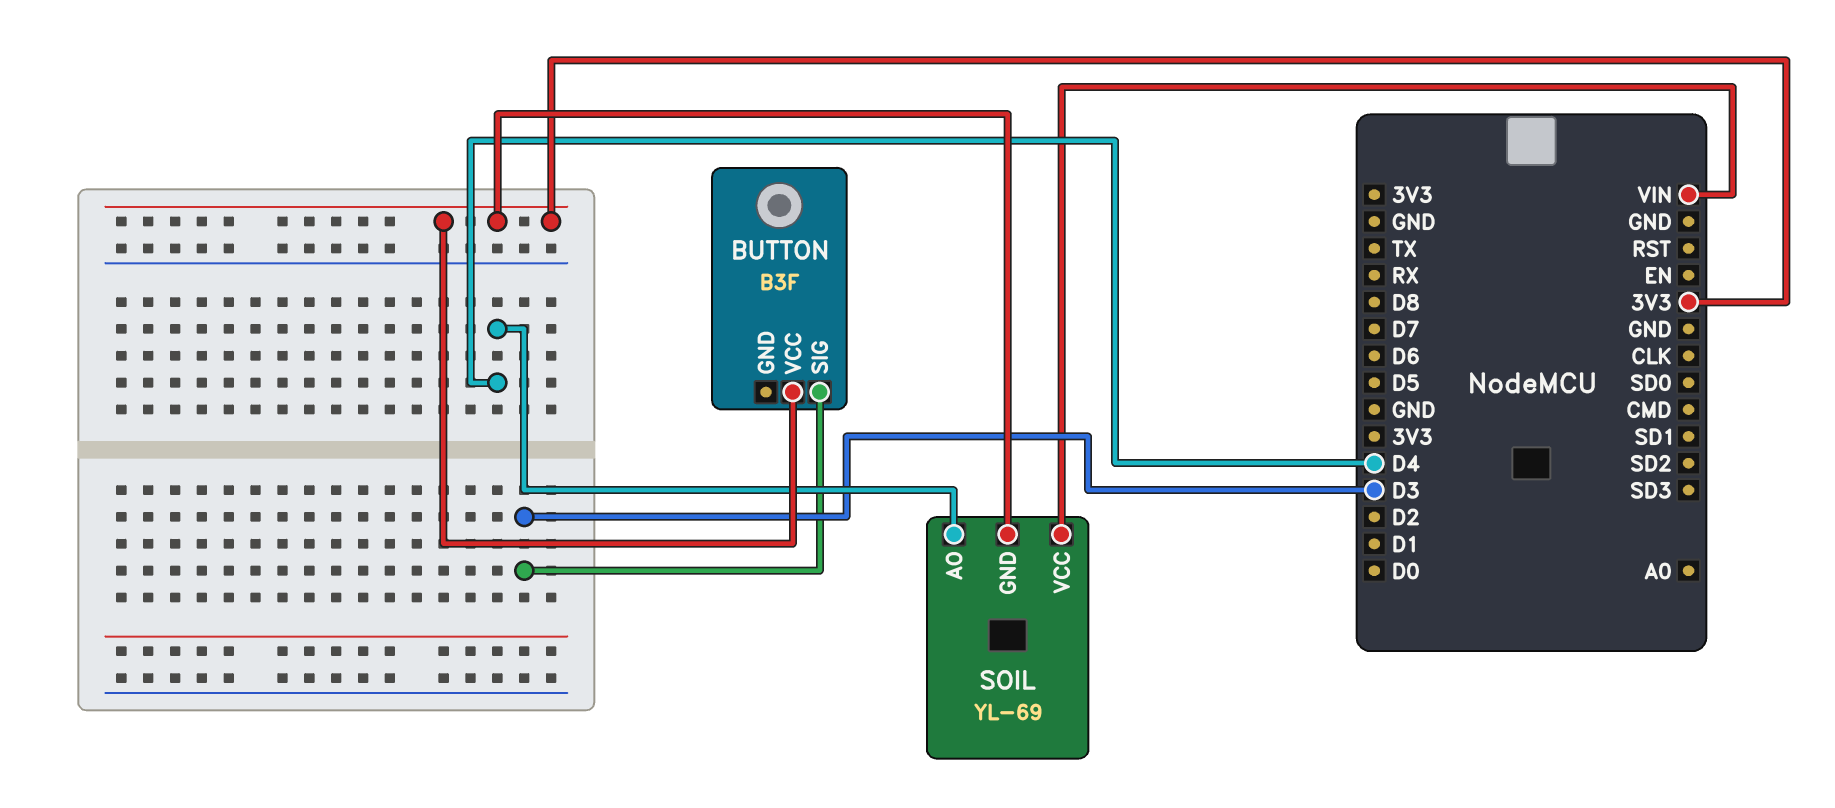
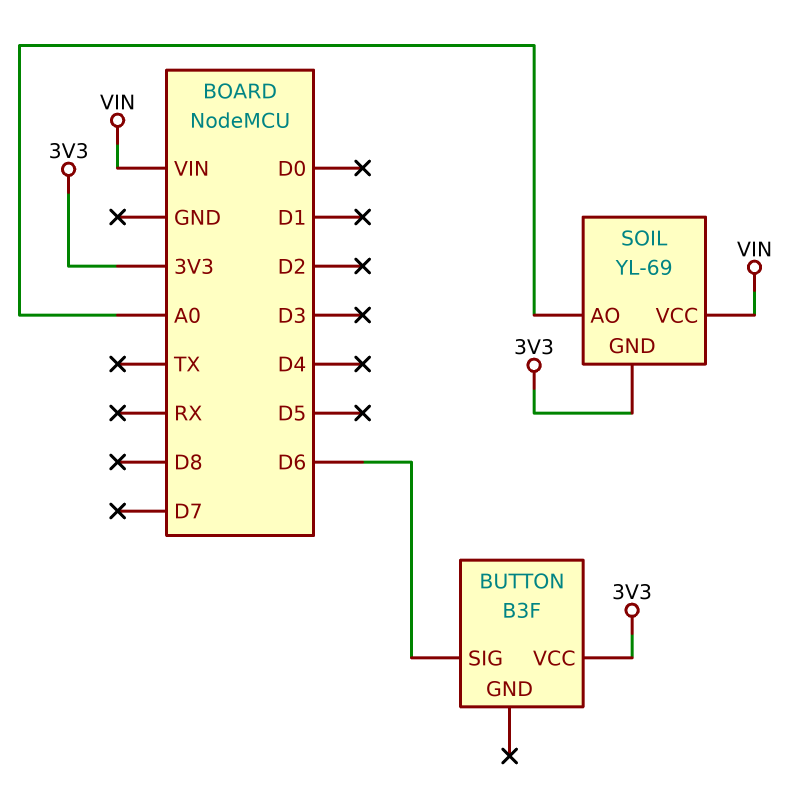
BUTTON pin SIG: D3 -> D6
SOIL pin AO: D4 -> A0

